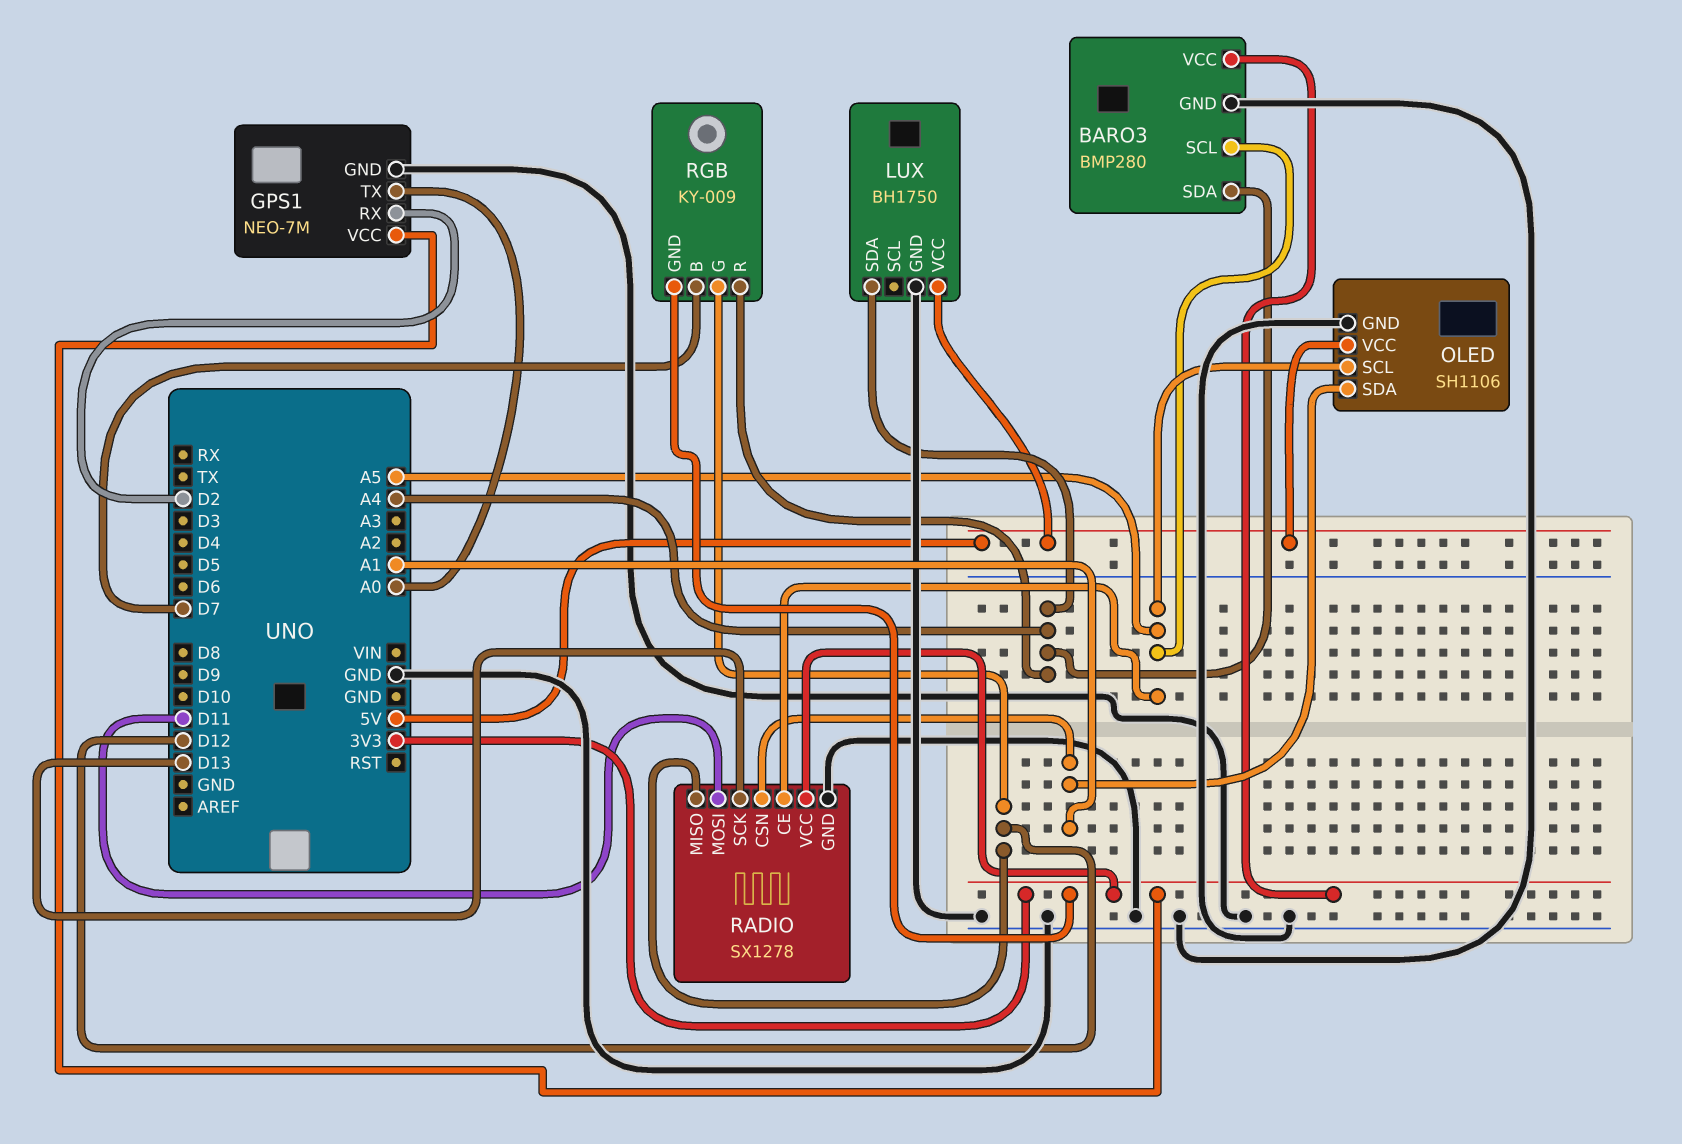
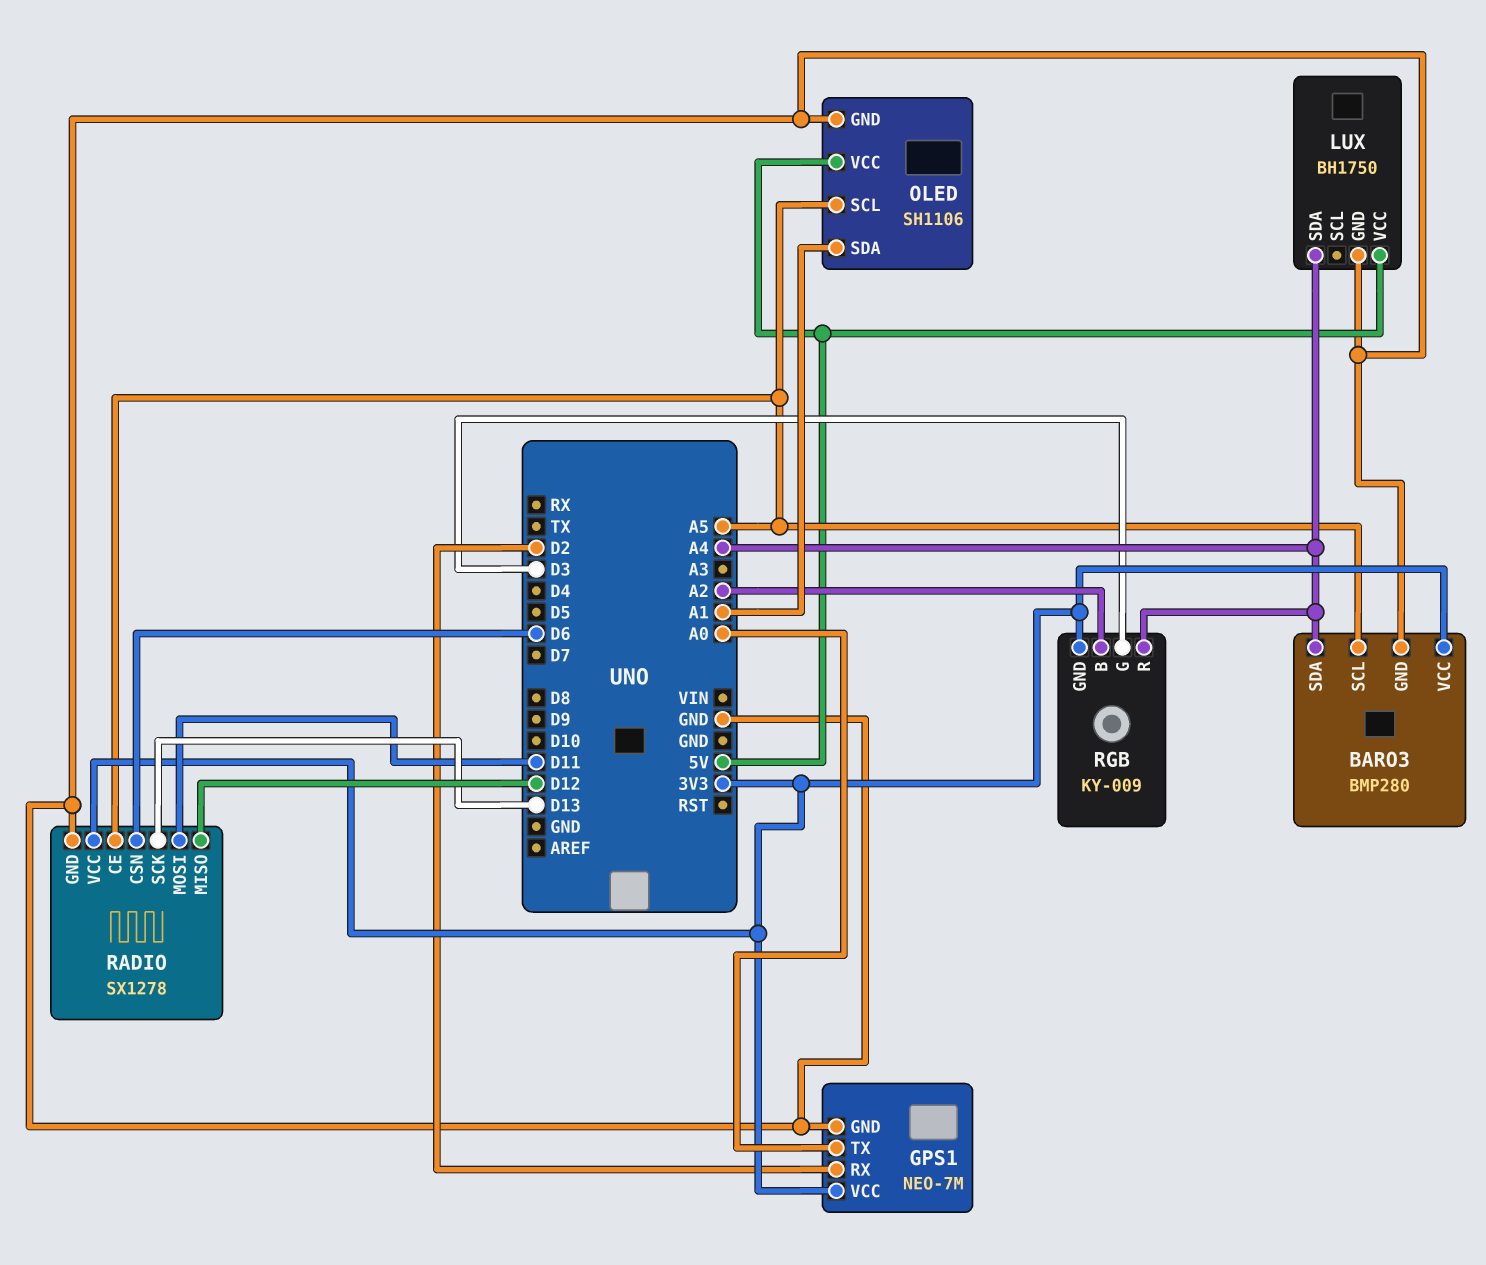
RADIO pin CSN: A1 -> D6
RGB pin B: D7 -> A2
RGB pin G: D12 -> D3

